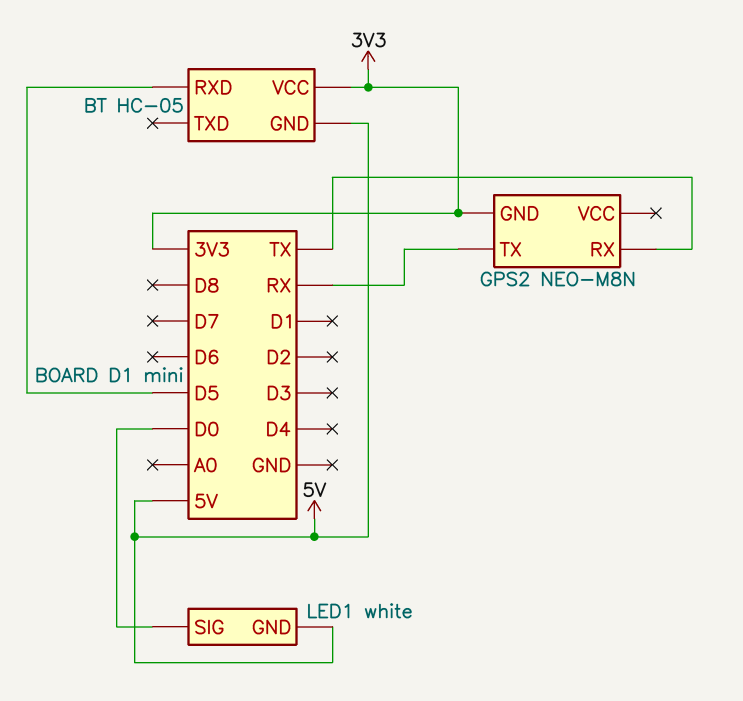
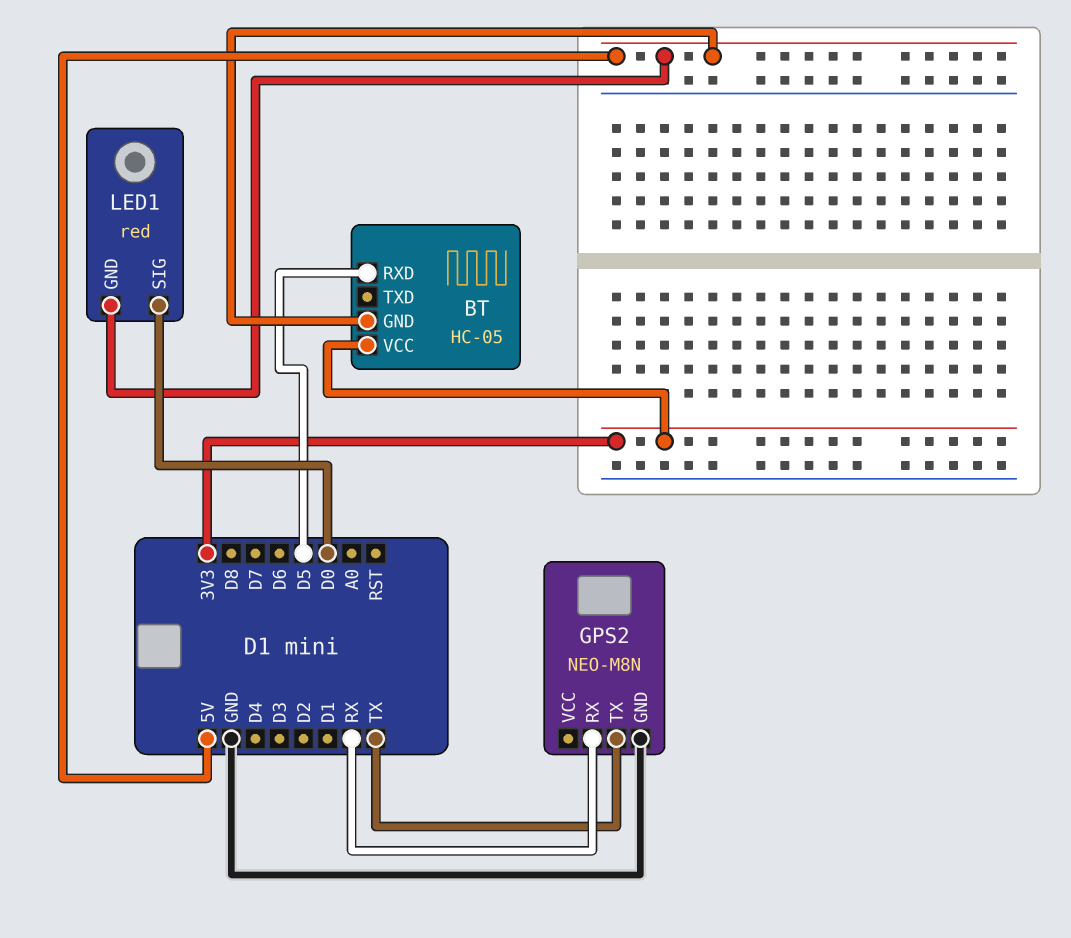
GPS2 pin GND: 3V3 -> GND
GPS2 pin RX: TX -> RX
GPS2 pin TX: RX -> TX
LED1: white -> red

